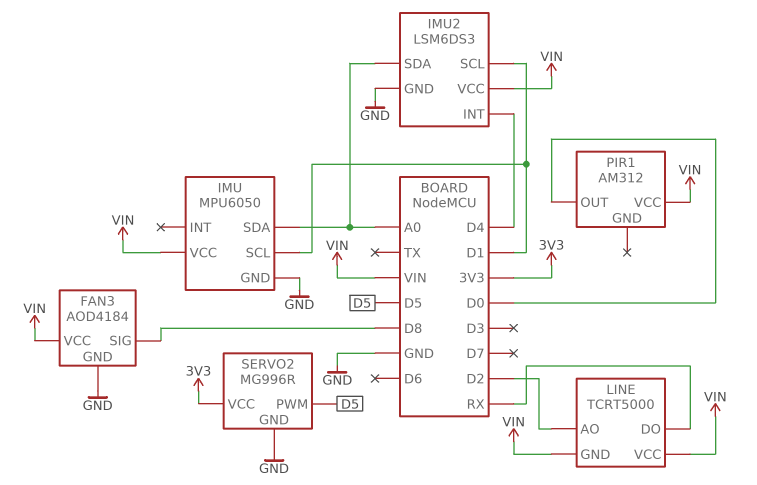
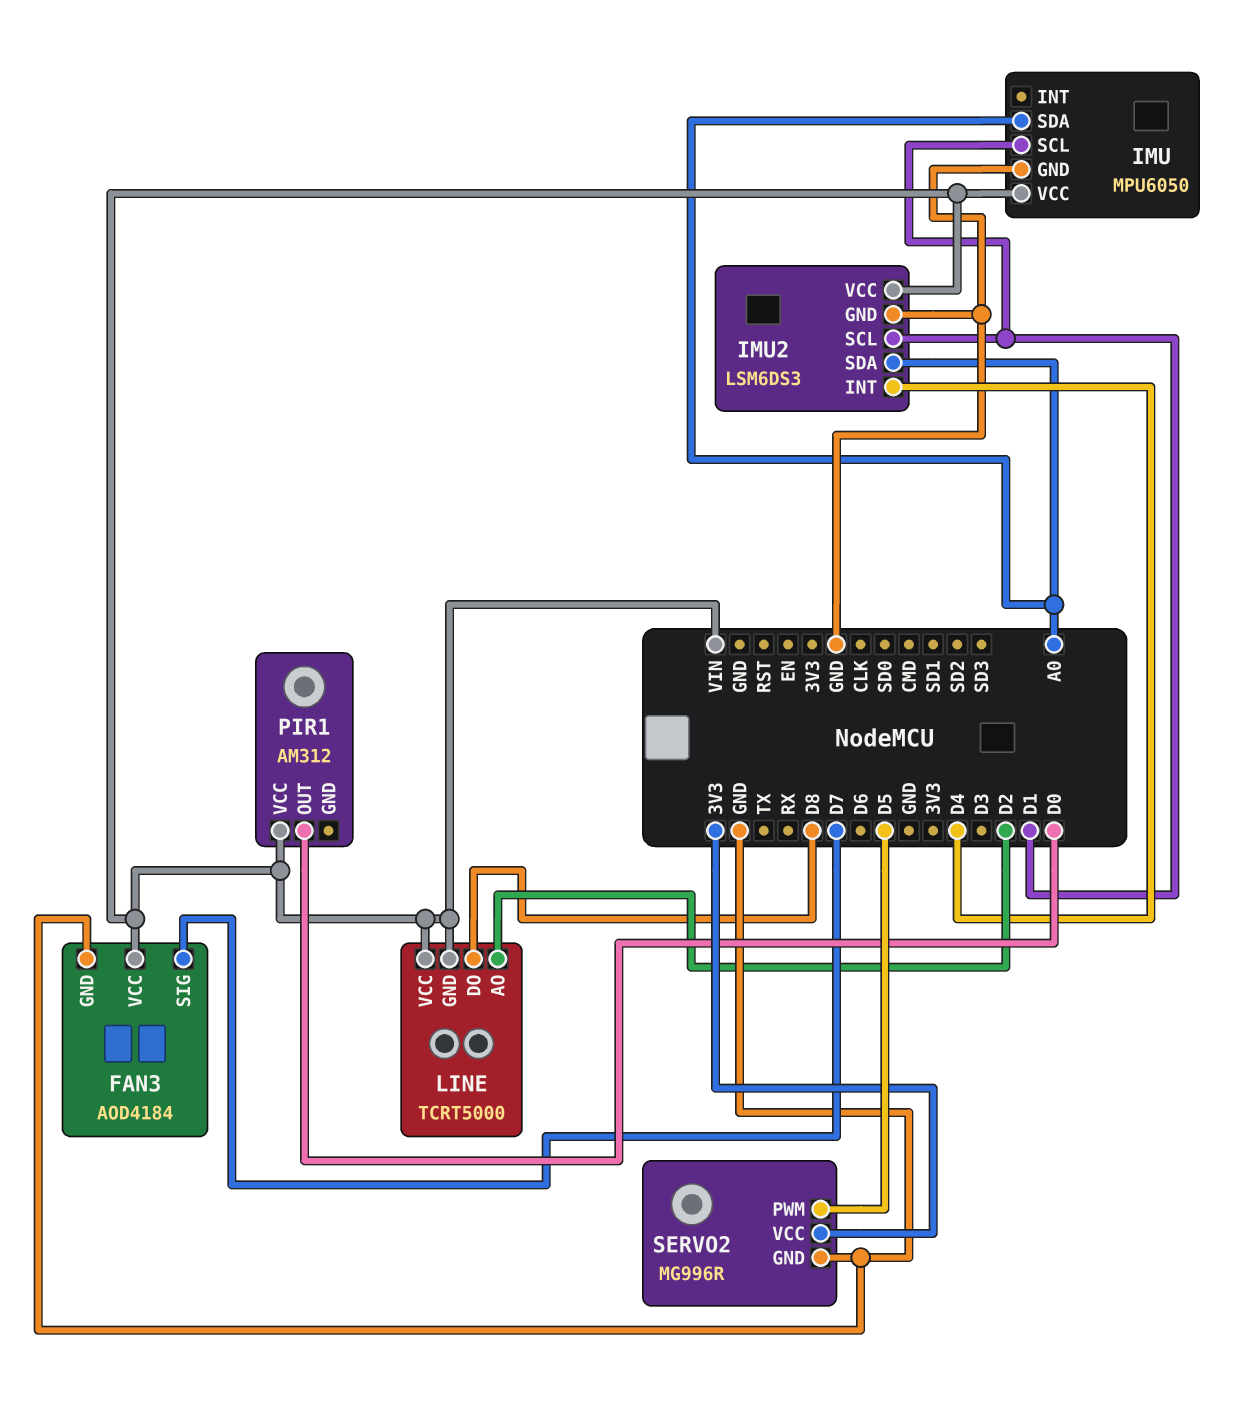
FAN3 pin SIG: D8 -> D7
LINE pin DO: RX -> D8

